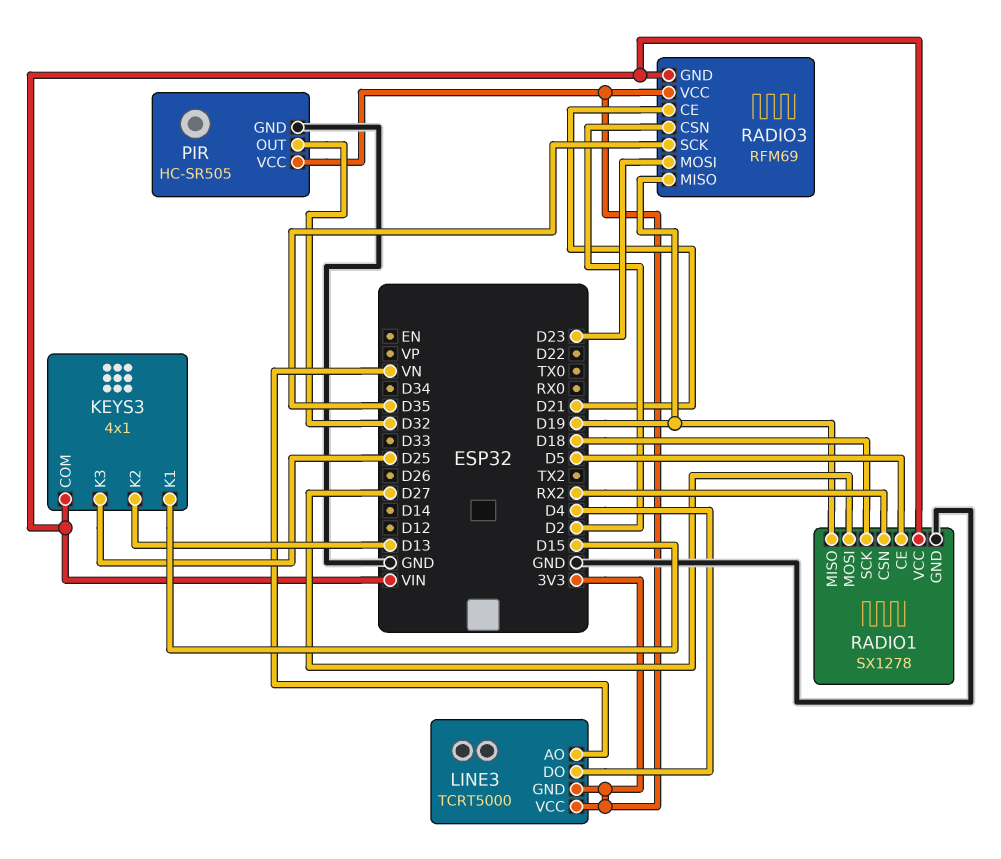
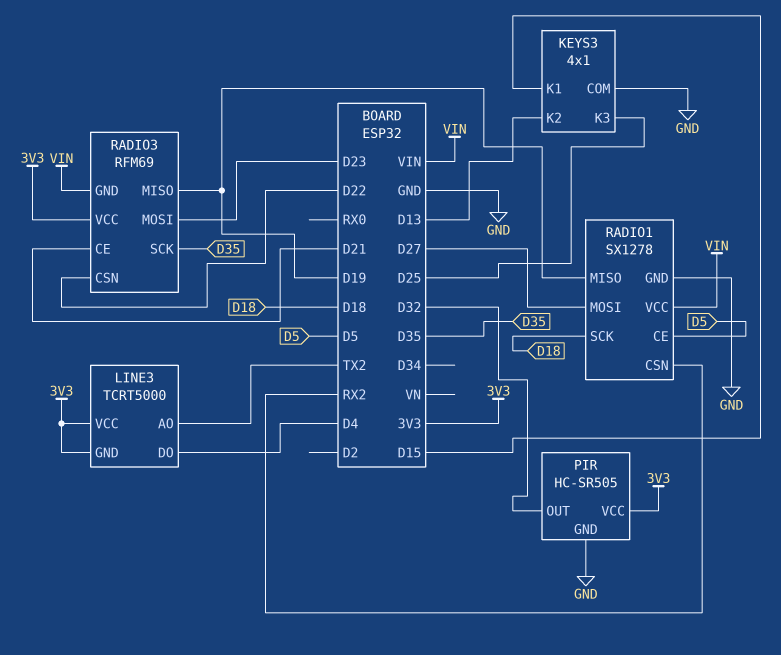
KEYS3 pin COM: VIN -> GND
LINE3 pin AO: VN -> TX2
RADIO3 pin CSN: D2 -> D22

